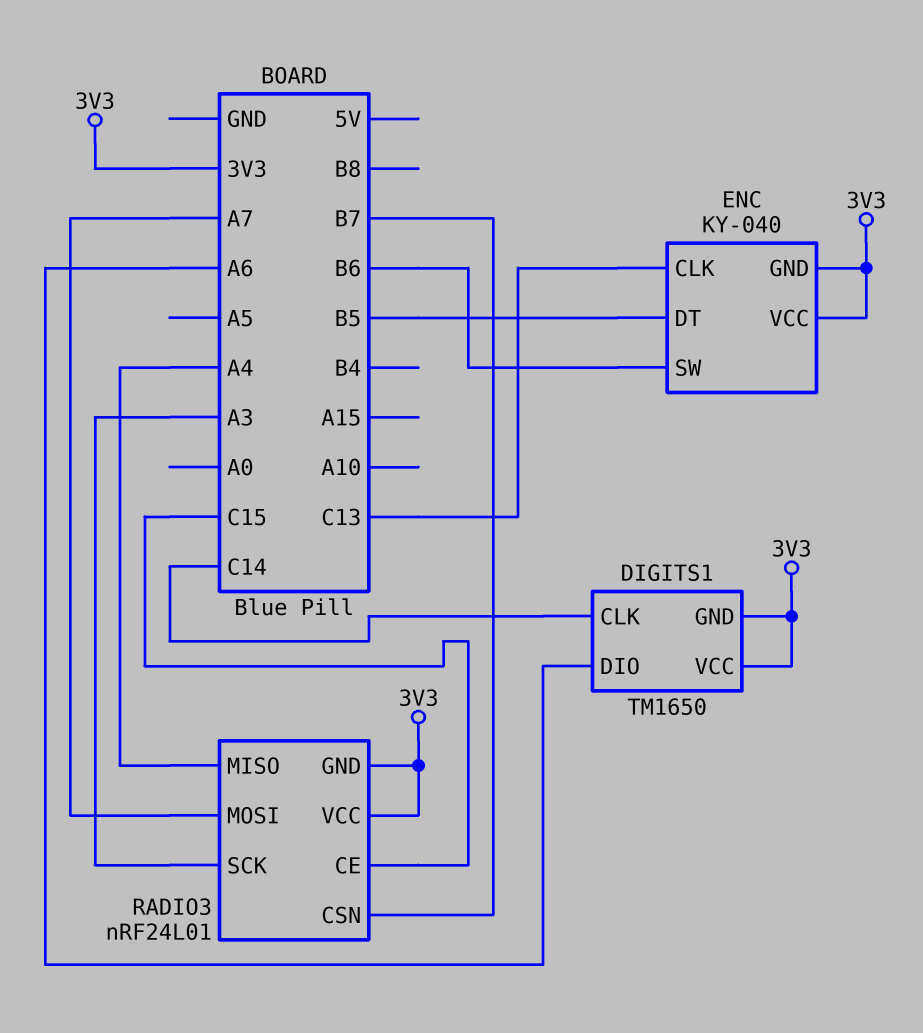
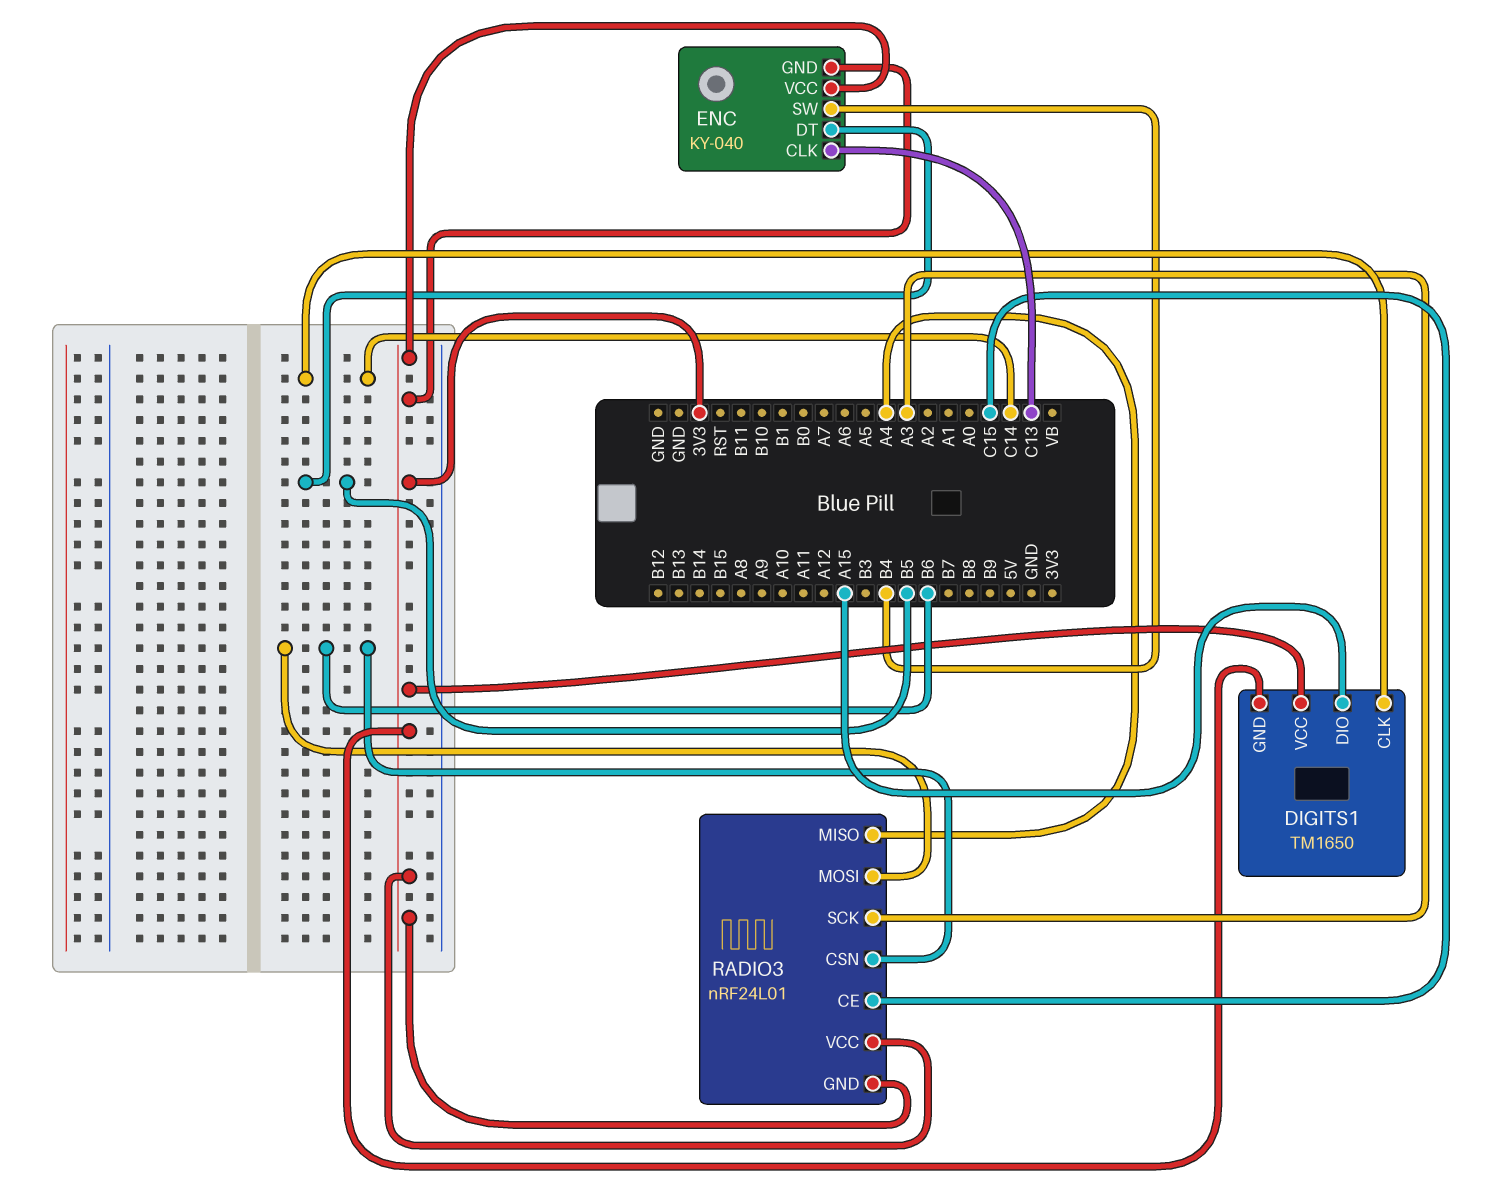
DIGITS1 pin DIO: A6 -> A15
ENC pin SW: B6 -> B4
RADIO3 pin CSN: B7 -> B6
RADIO3 pin MOSI: A7 -> B6

